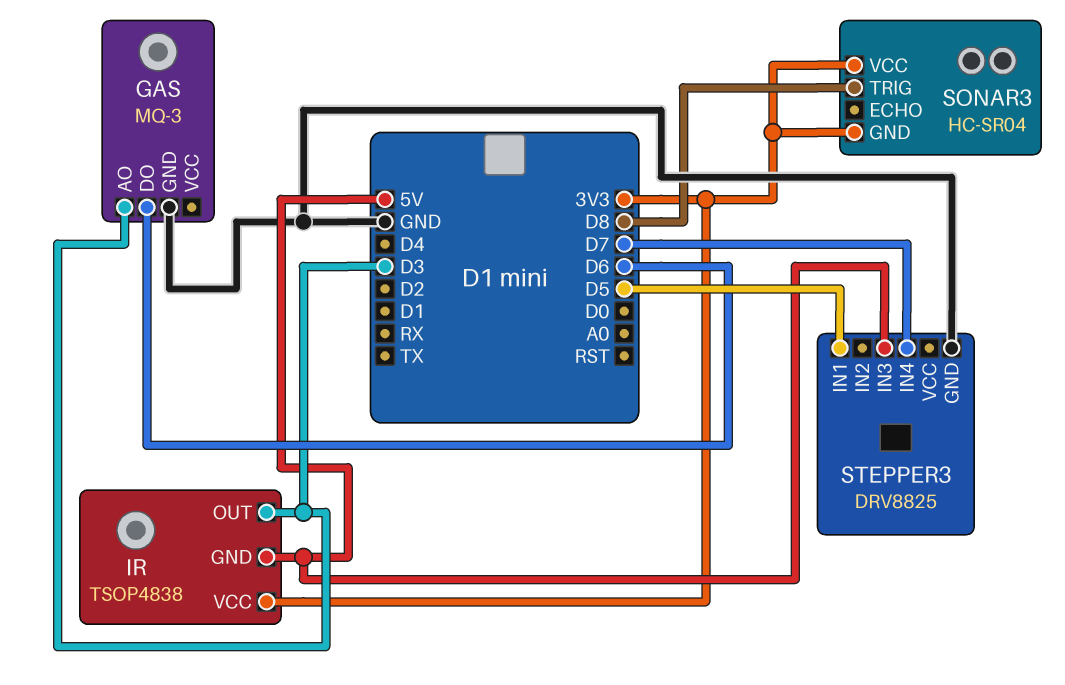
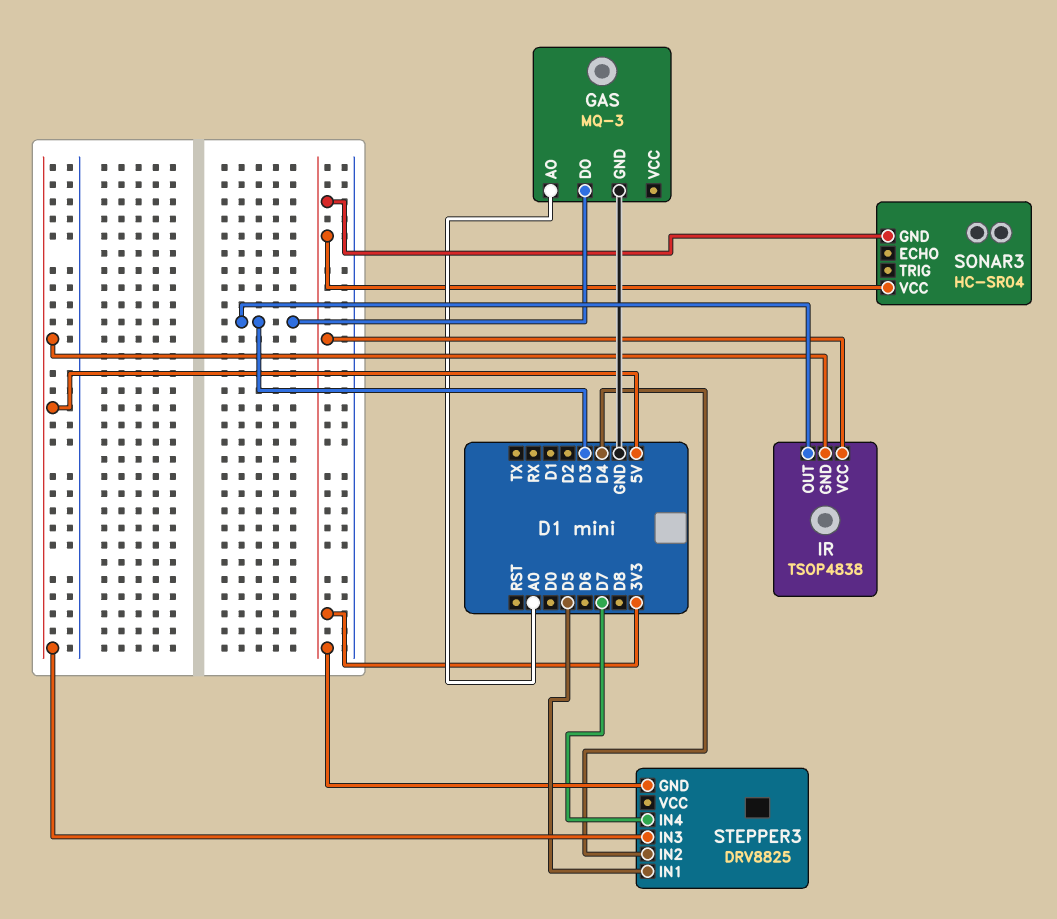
GAS pin AO: D3 -> A0
GAS pin DO: D6 -> D3
SONAR3 pin TRIG: D8 -> none
STEPPER3 pin GND: GND -> 3V3
STEPPER3 pin IN2: none -> D4

